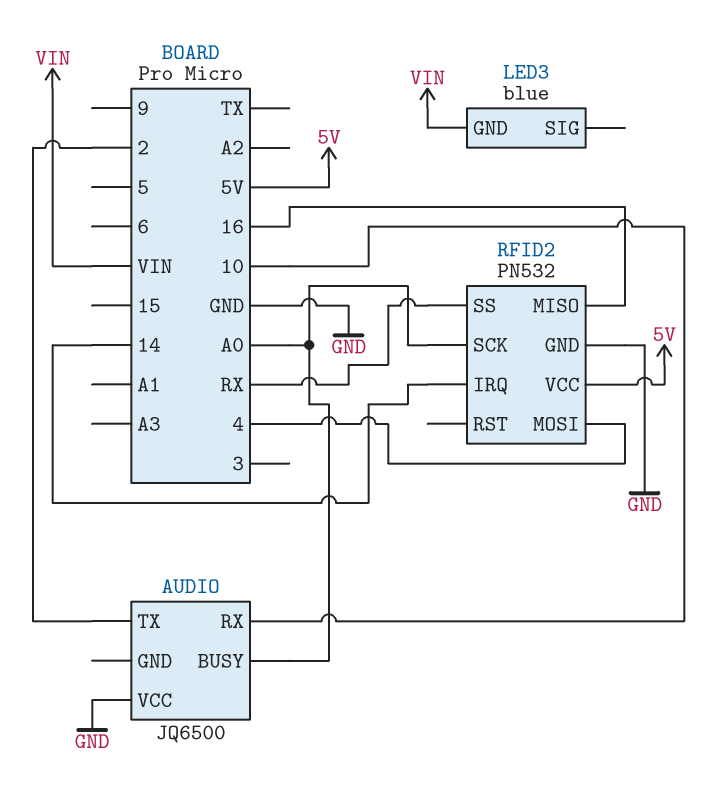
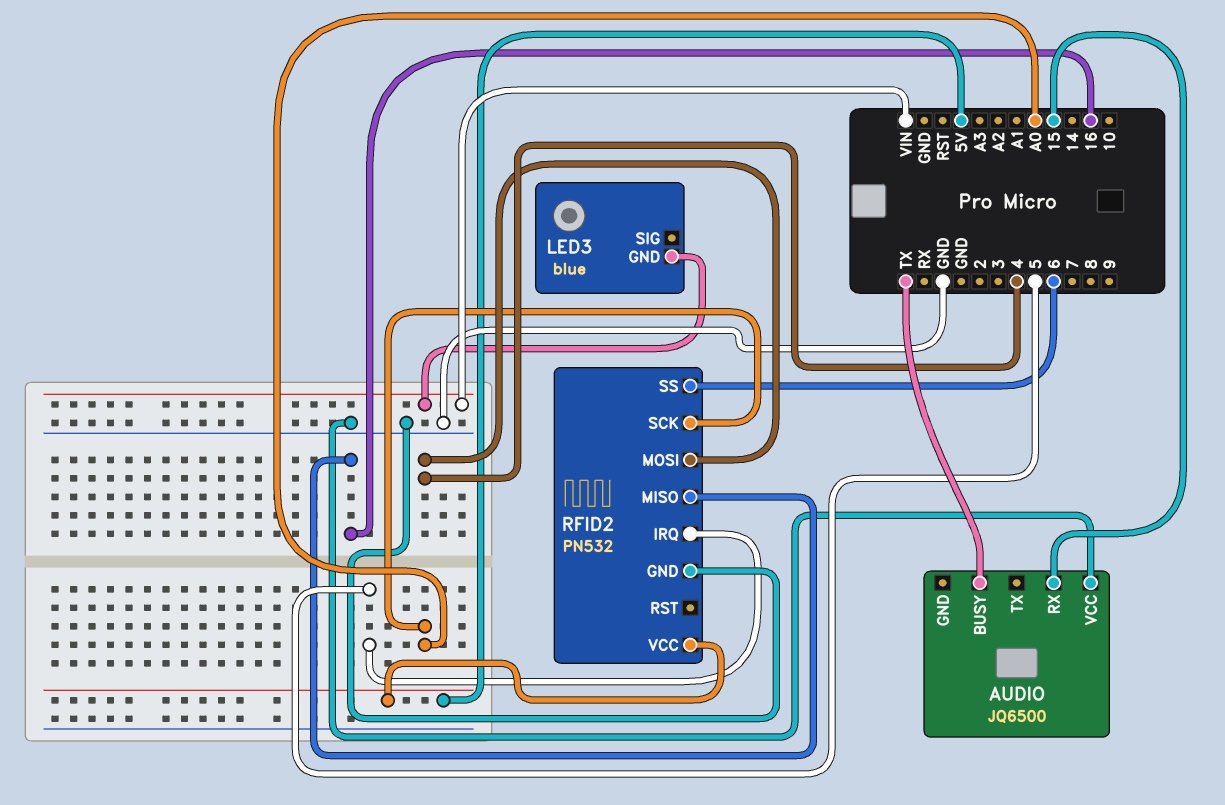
AUDIO pin BUSY: A0 -> TX
AUDIO pin RX: 10 -> 15
AUDIO pin TX: 2 -> none
RFID2 pin IRQ: 14 -> 5
RFID2 pin SS: RX -> 6

